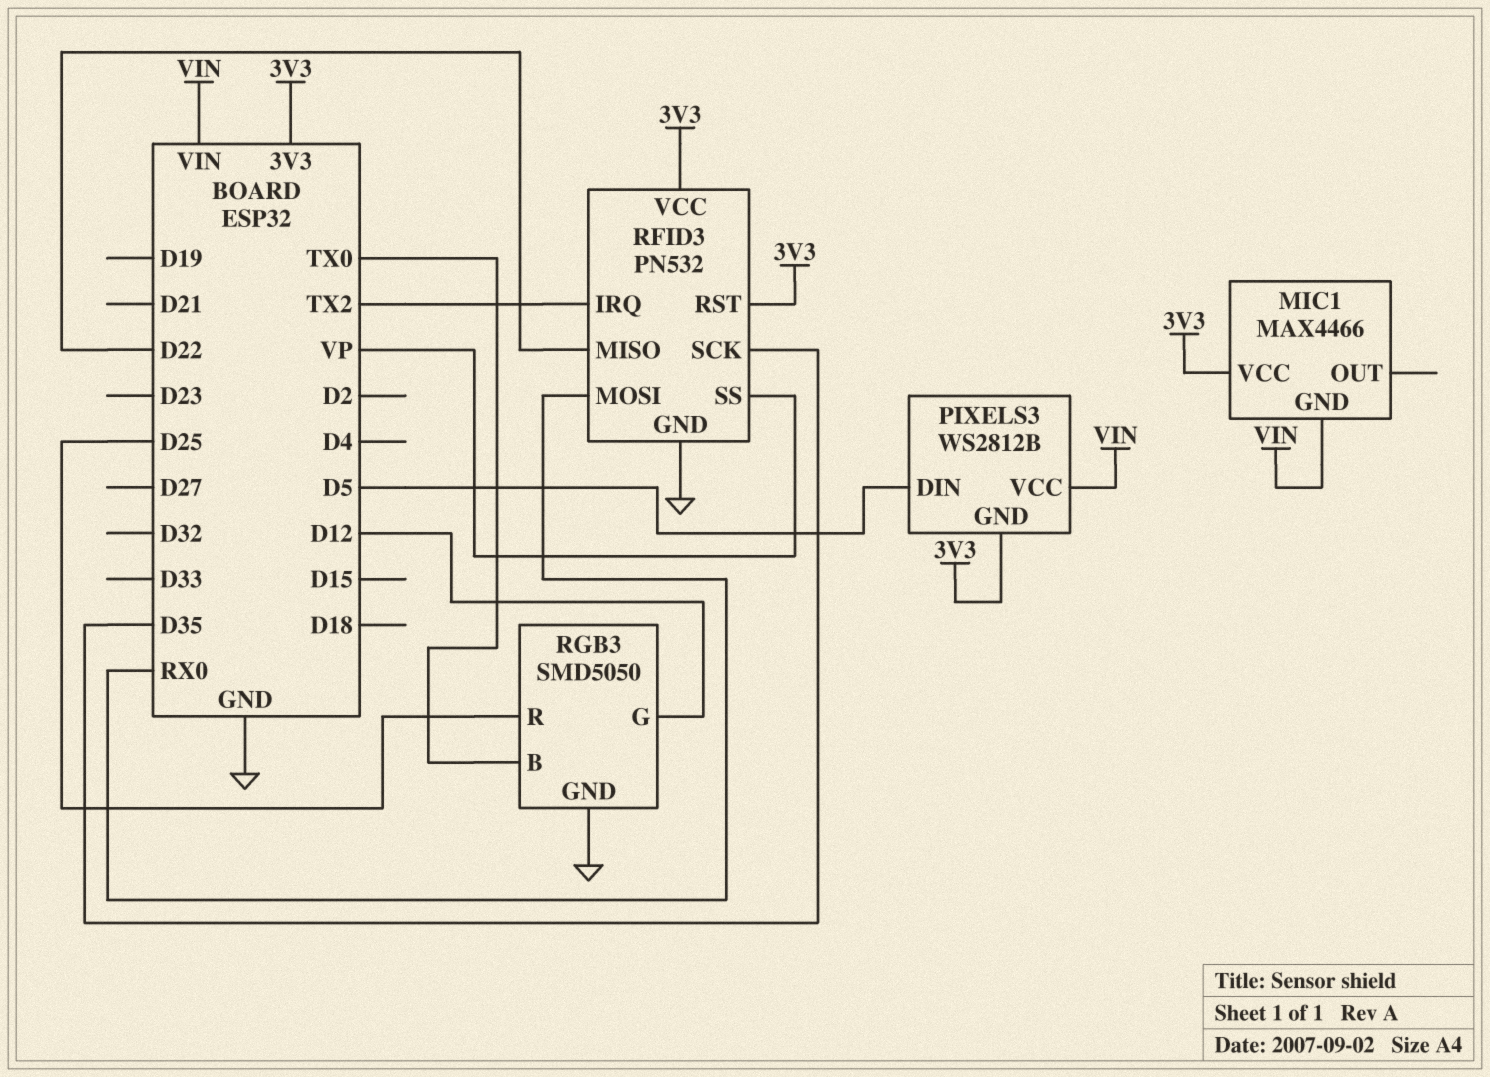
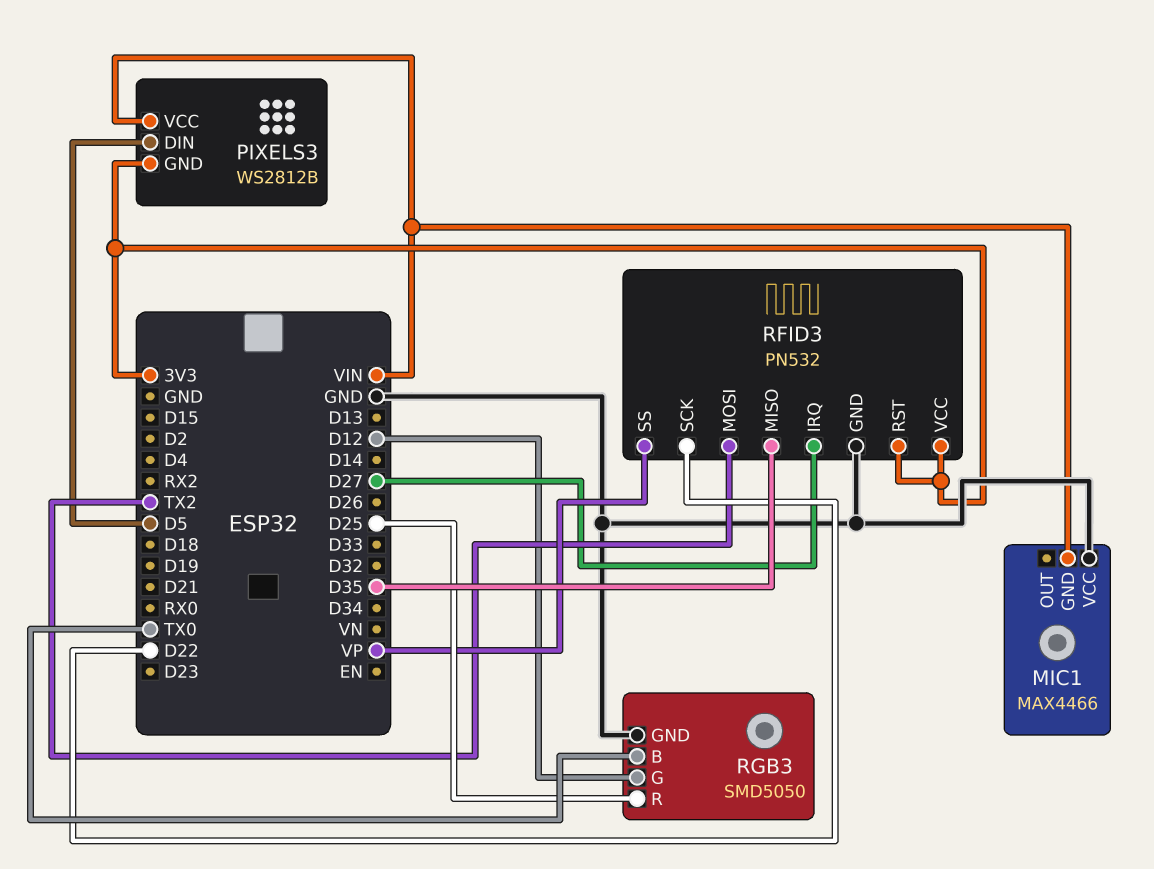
MIC1 pin VCC: 3V3 -> GND
RFID3 pin IRQ: TX2 -> D27
RFID3 pin MISO: D22 -> D35
RFID3 pin MOSI: RX0 -> TX2
RFID3 pin SCK: D35 -> D22

